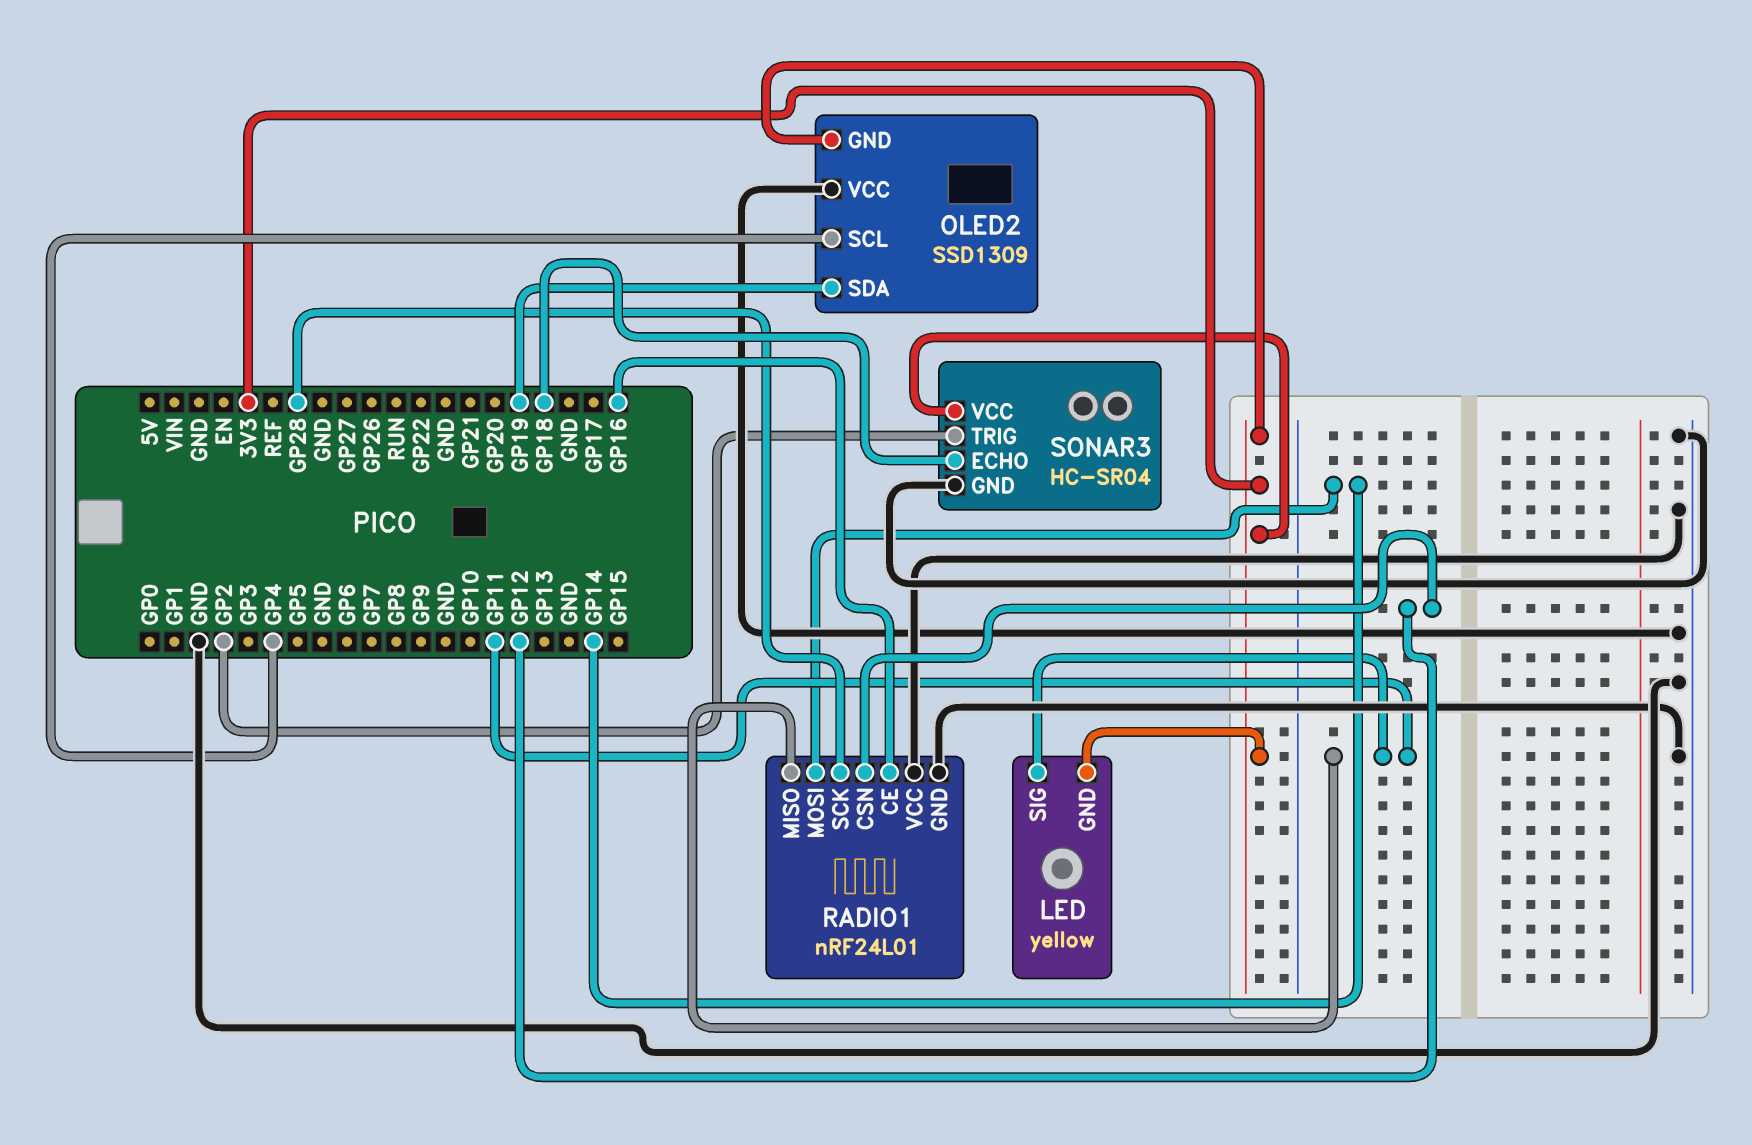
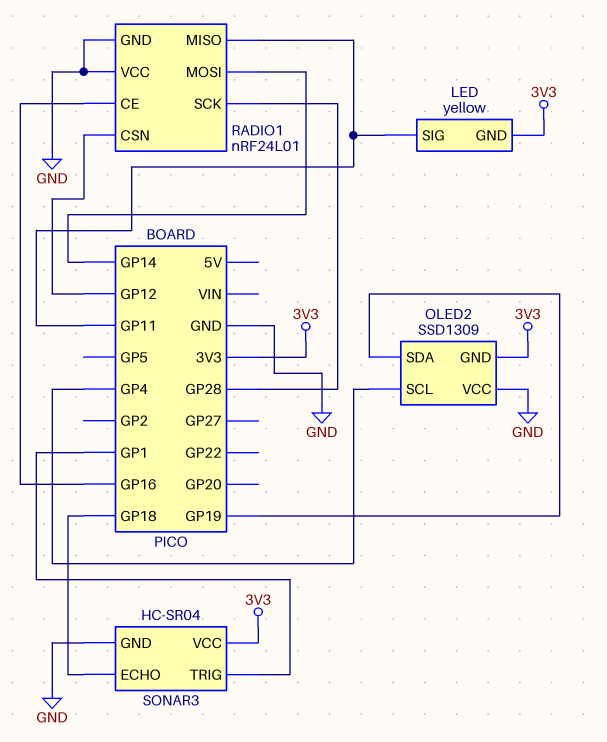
SONAR3 pin TRIG: GP2 -> GP1

